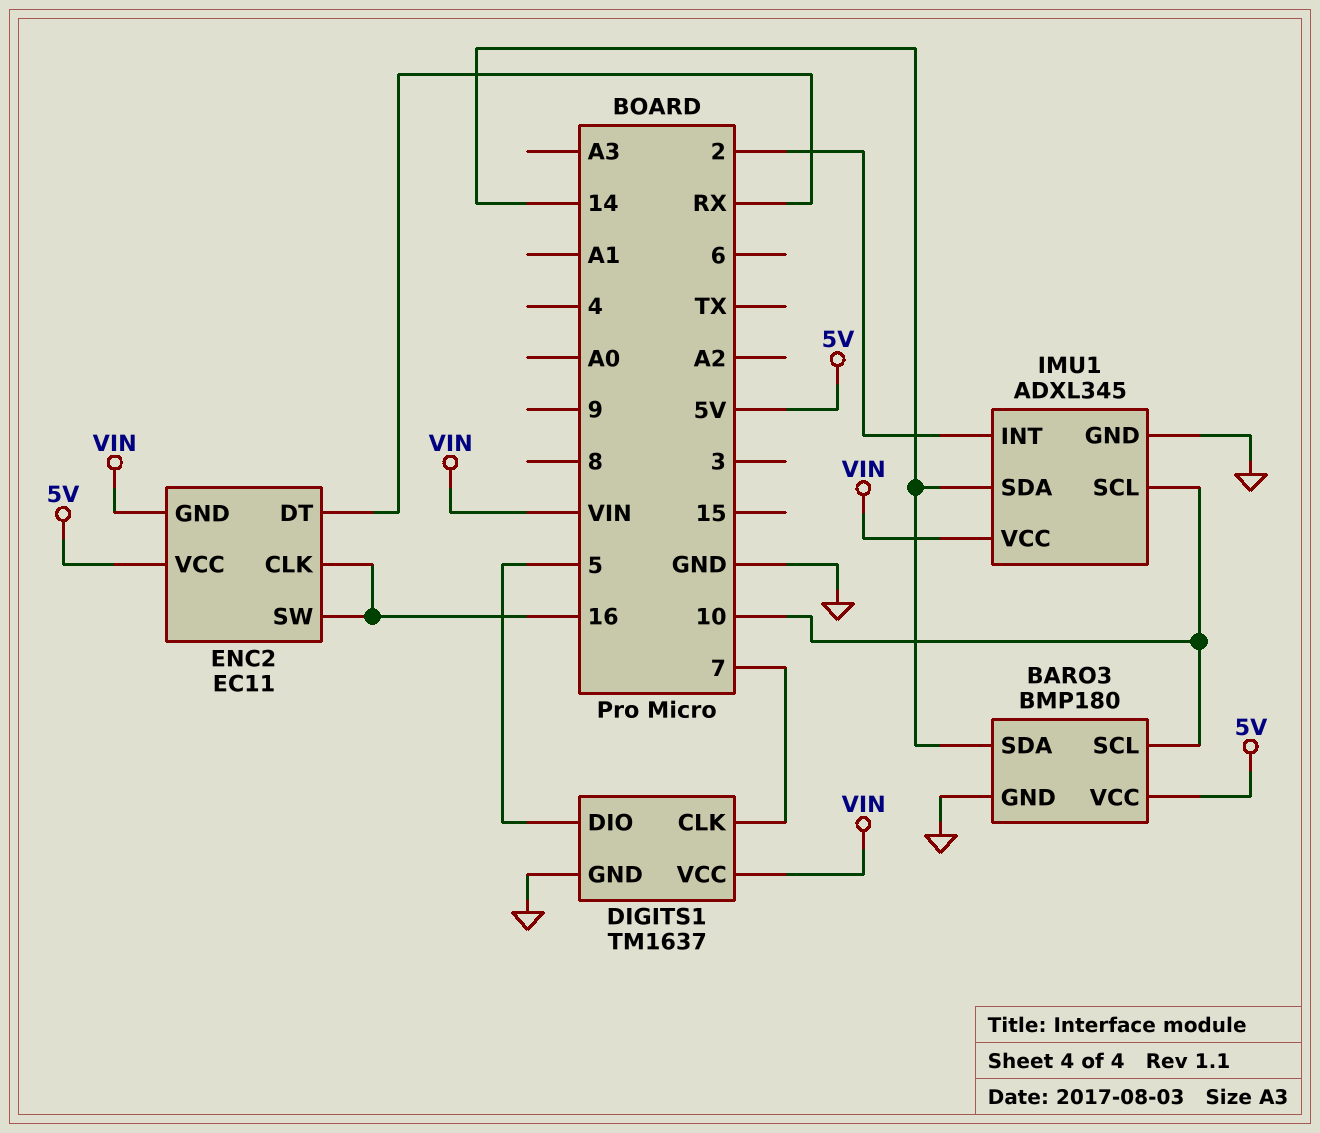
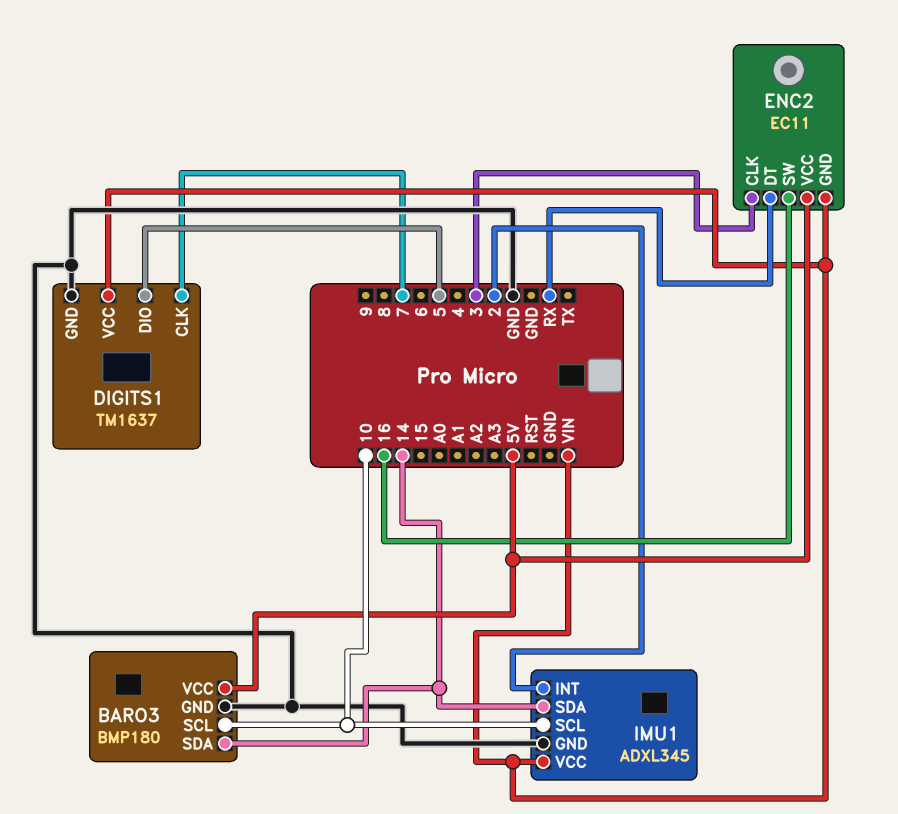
ENC2 pin CLK: 16 -> 3

